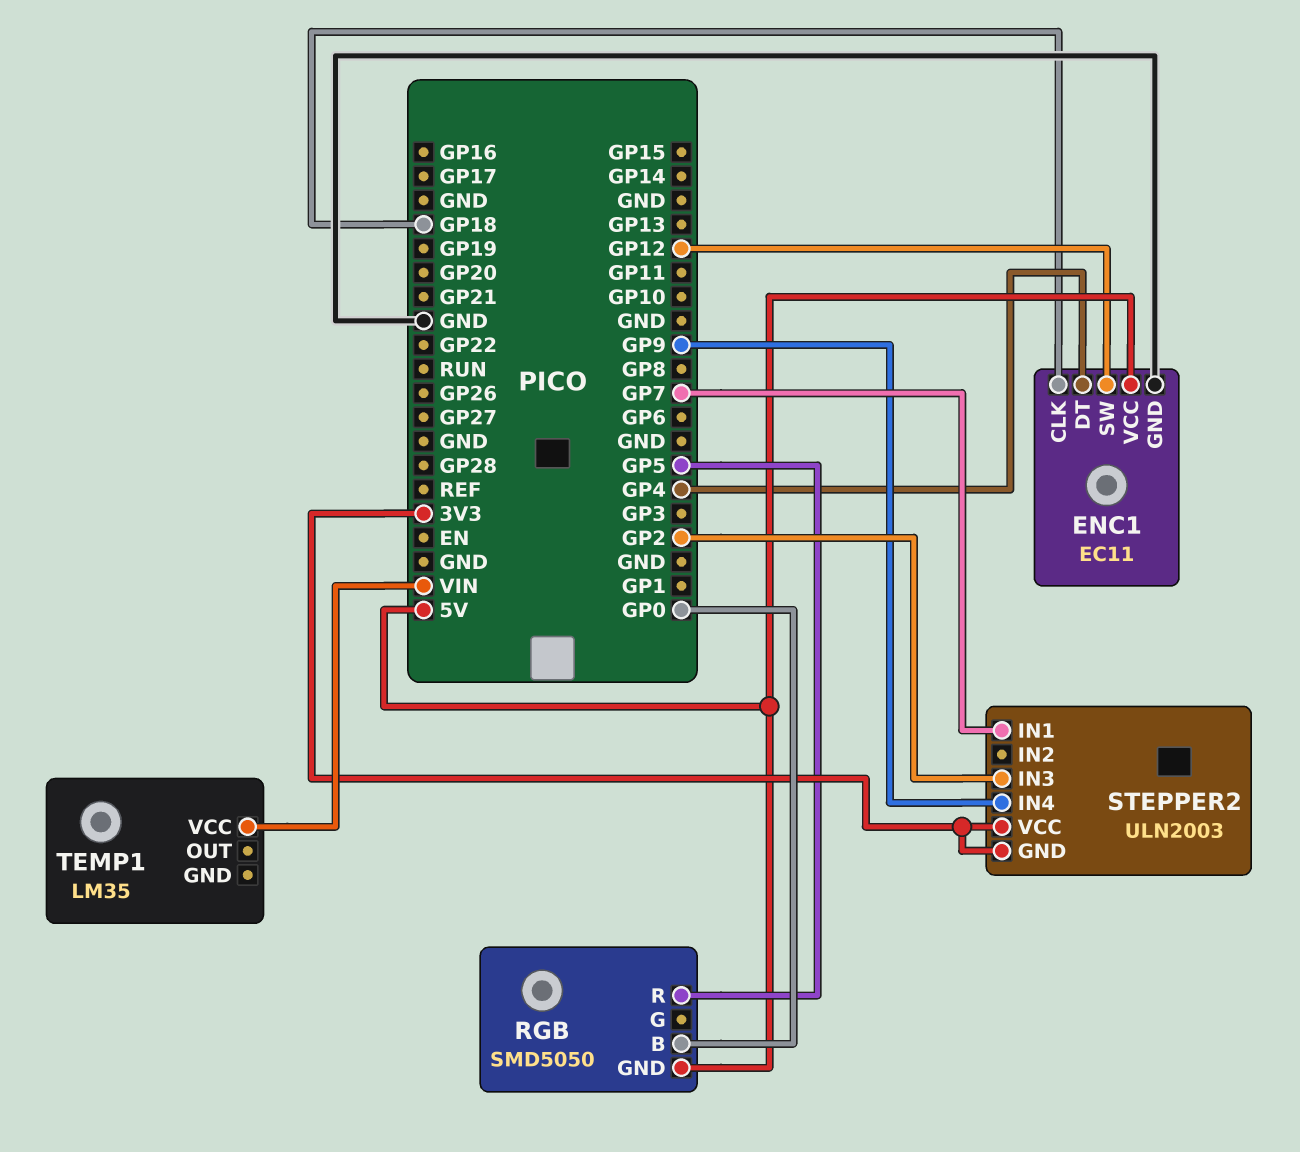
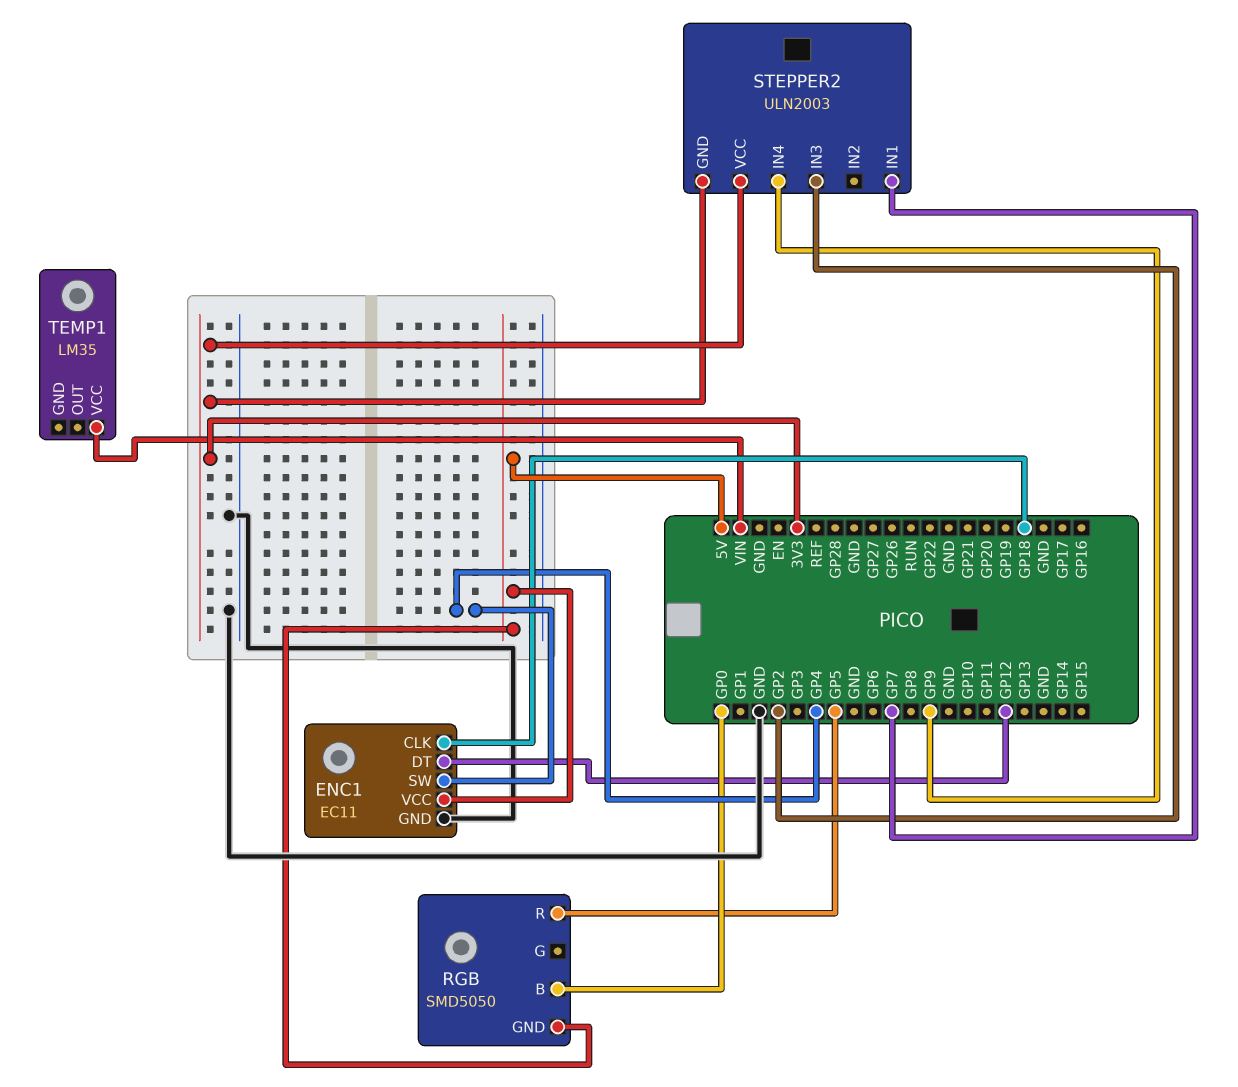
ENC1 pin DT: GP4 -> GP12
ENC1 pin SW: GP12 -> GP4

